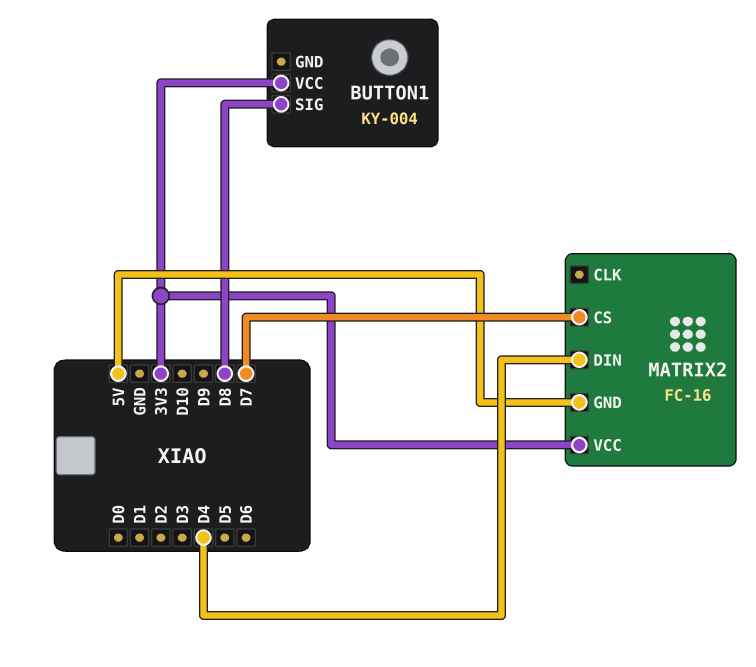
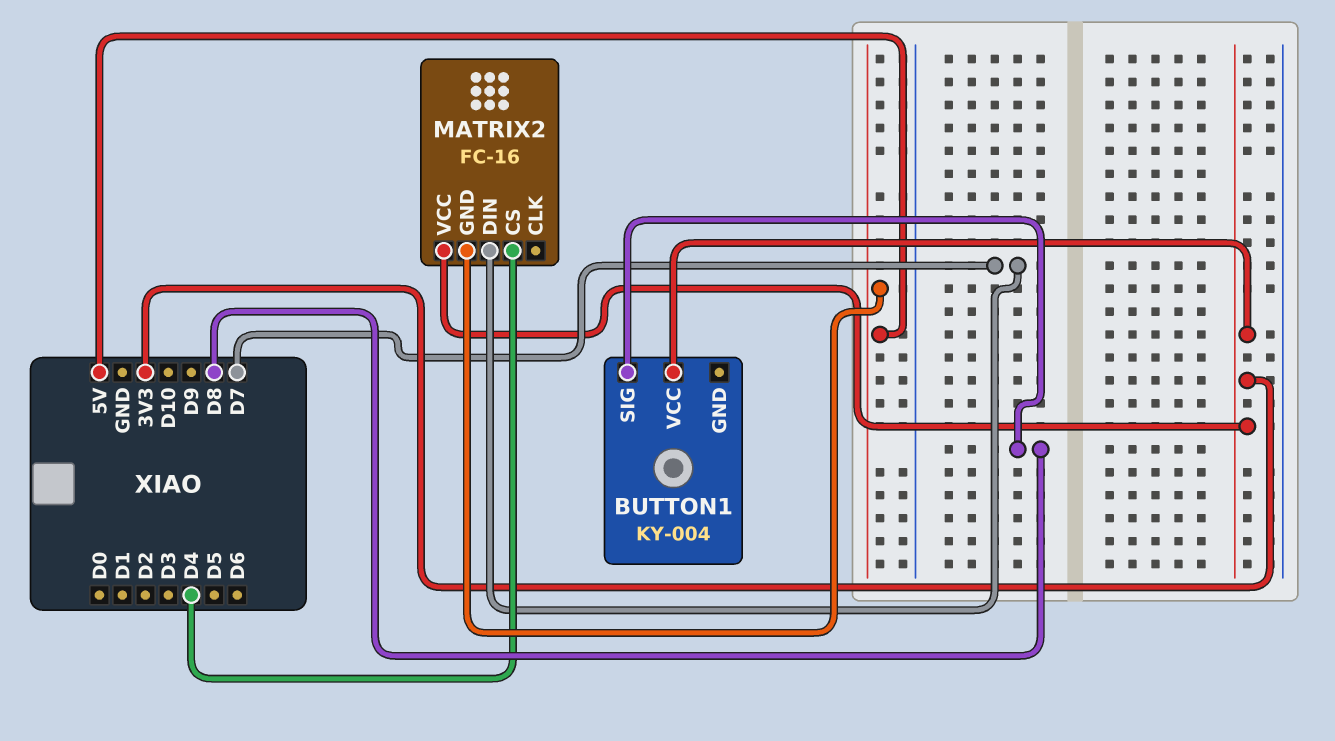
MATRIX2 pin CS: D7 -> D4
MATRIX2 pin DIN: D4 -> D7

